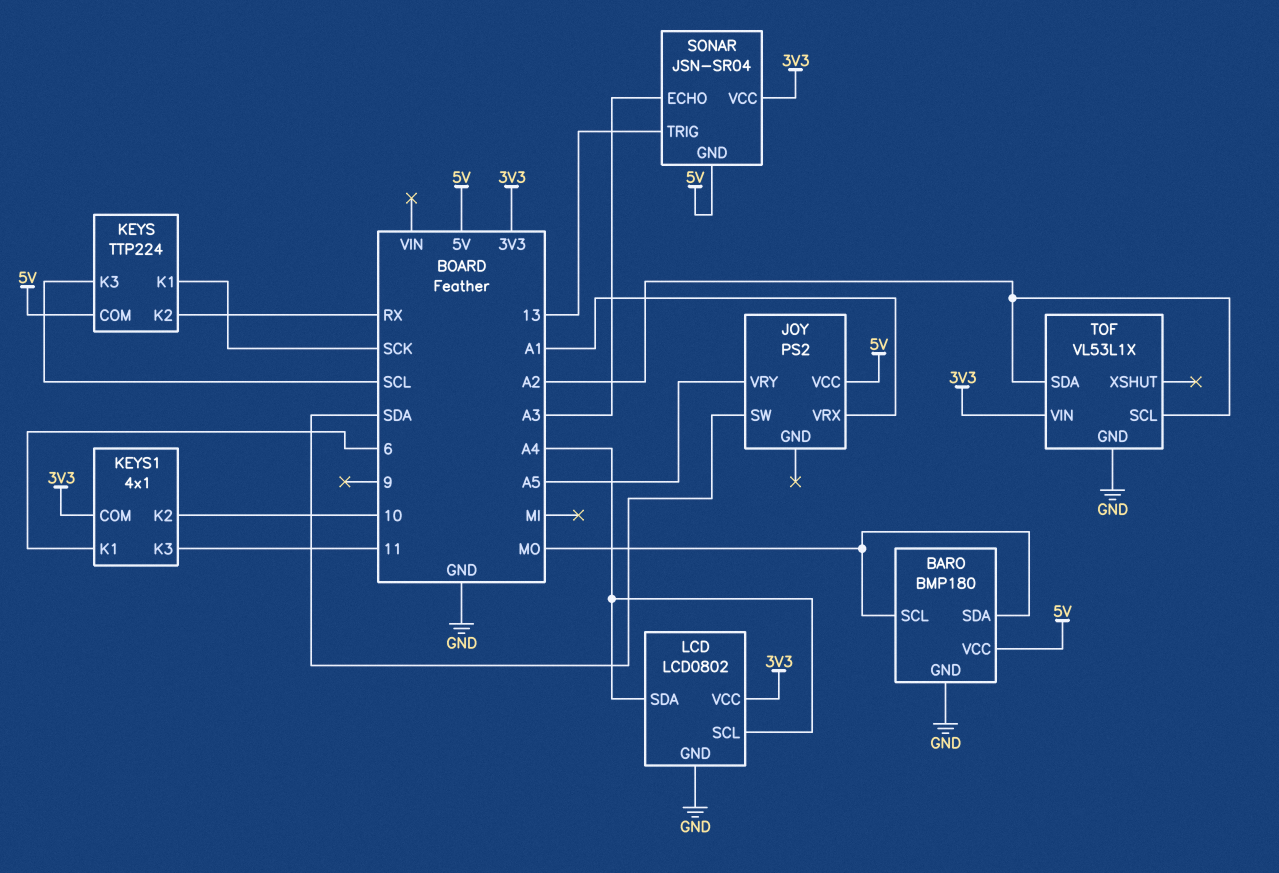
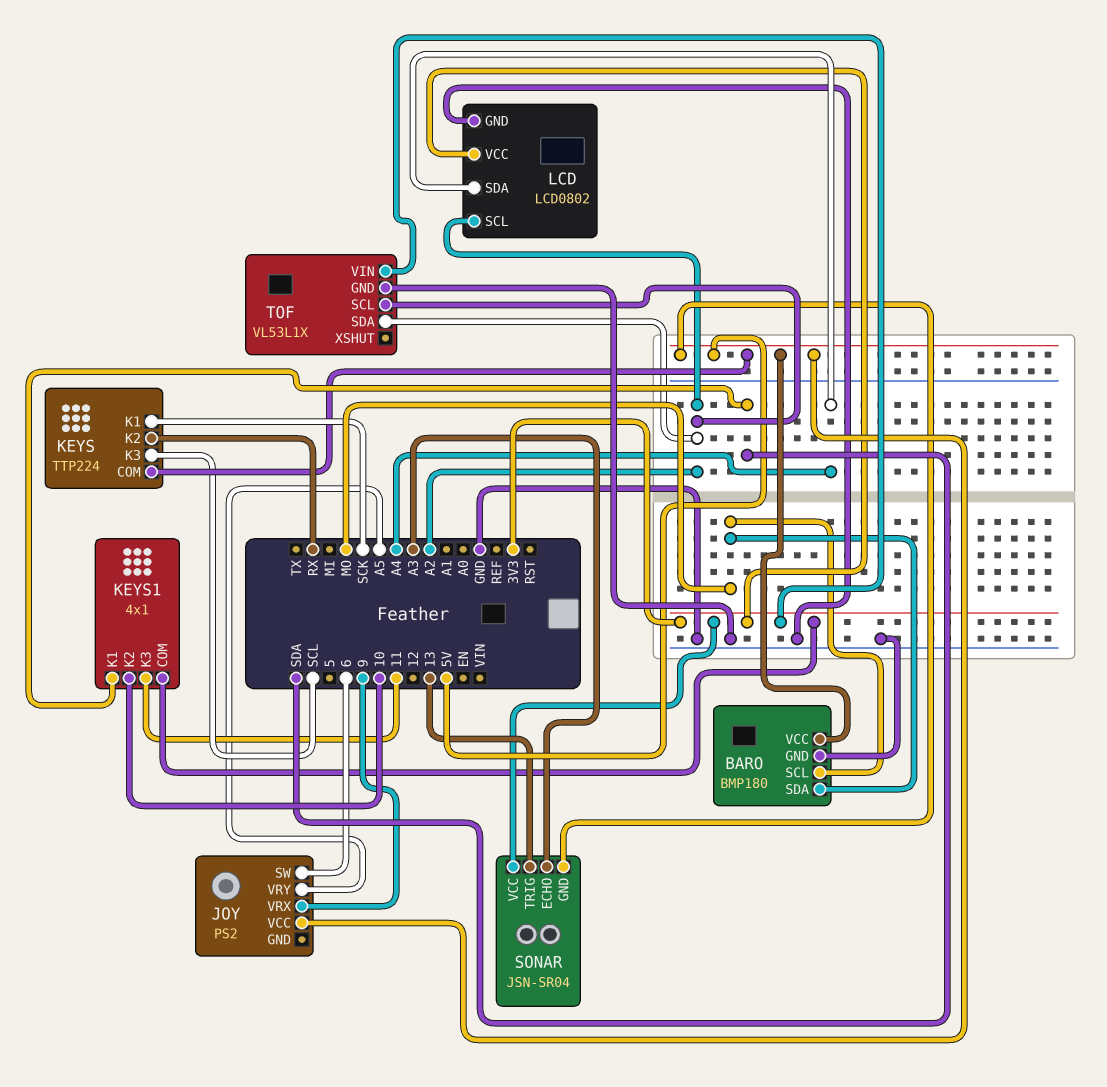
JOY pin SW: SDA -> 6
JOY pin VRX: A1 -> 9
KEYS1 pin K1: 6 -> SDA
LCD pin SCL: A4 -> A2

